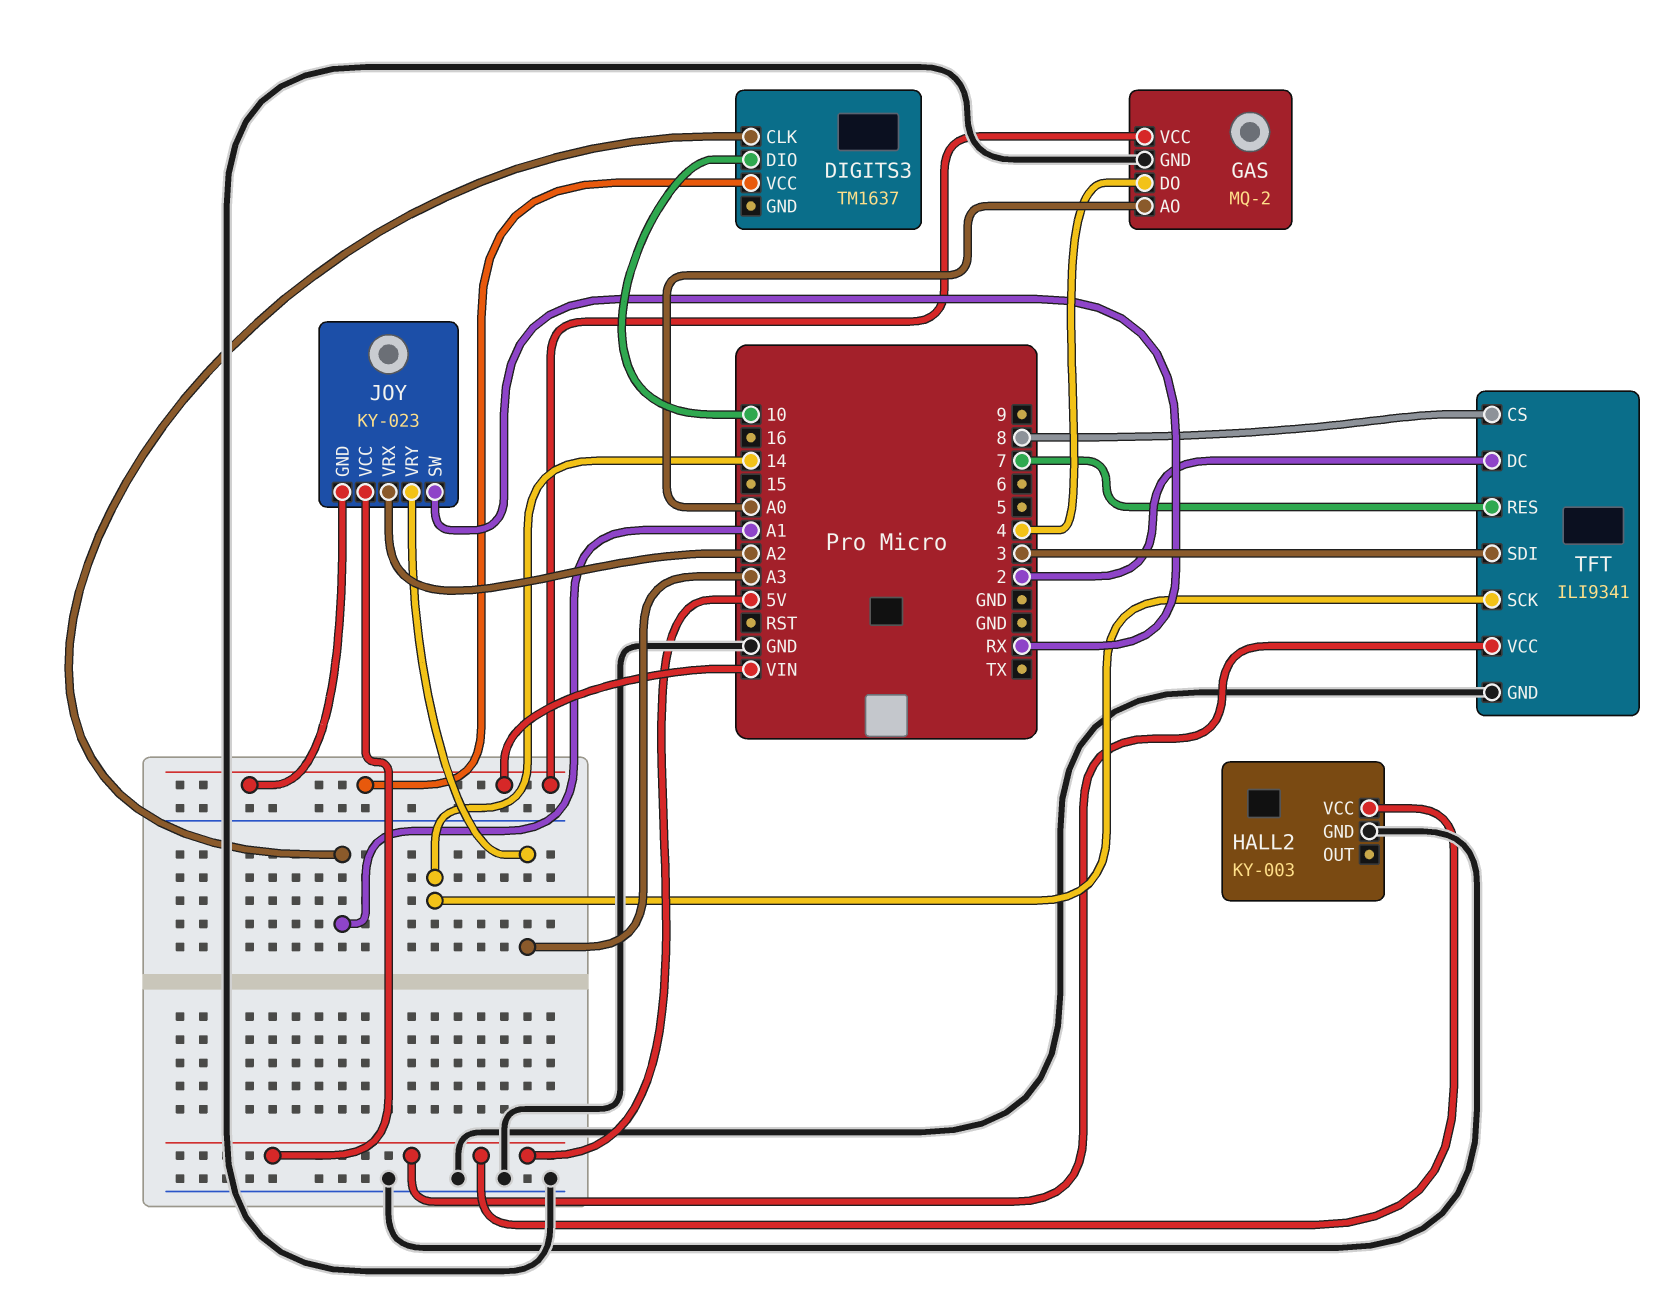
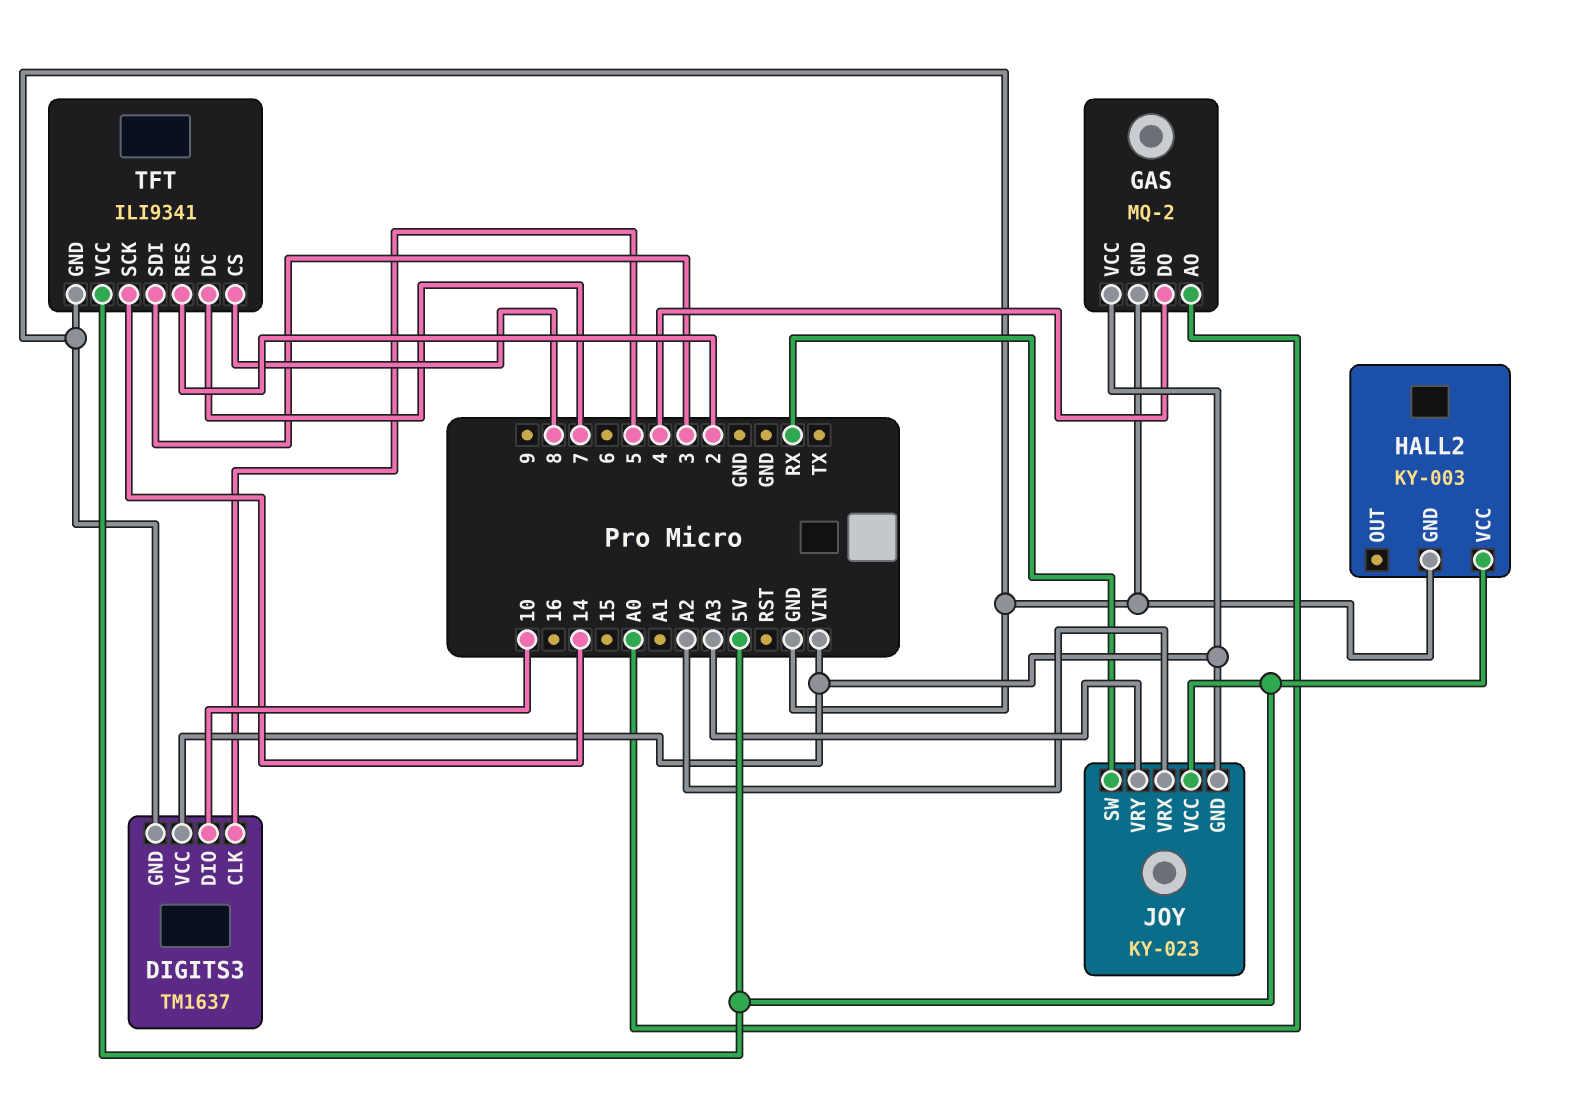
DIGITS3 pin CLK: A1 -> 5
DIGITS3 pin GND: none -> GND
TFT pin DC: 2 -> 7
TFT pin RES: 7 -> 2

